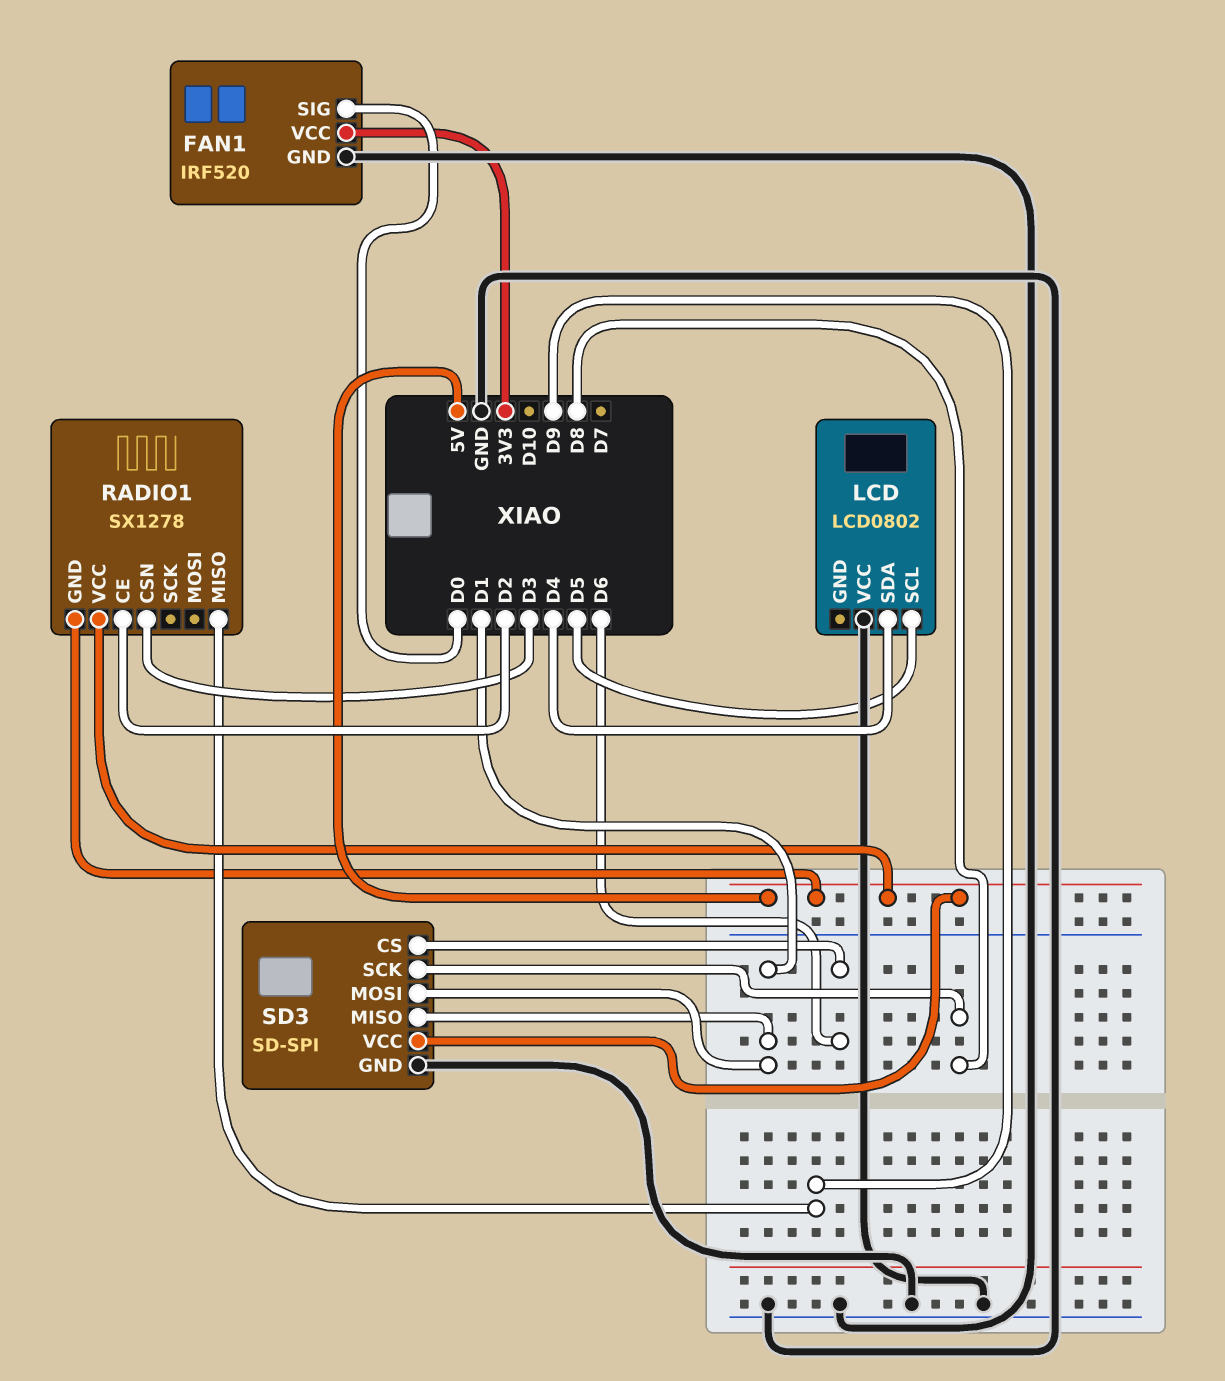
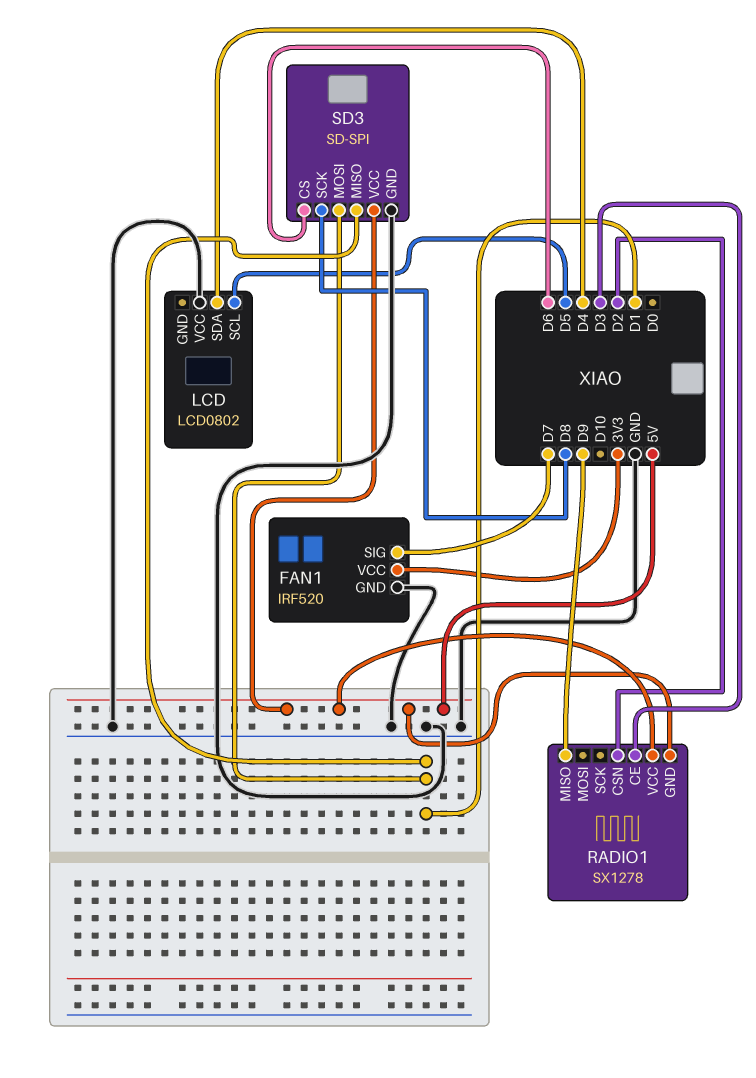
FAN1 pin SIG: D0 -> D7
RADIO1 pin CE: D2 -> D3
RADIO1 pin CSN: D3 -> D2

